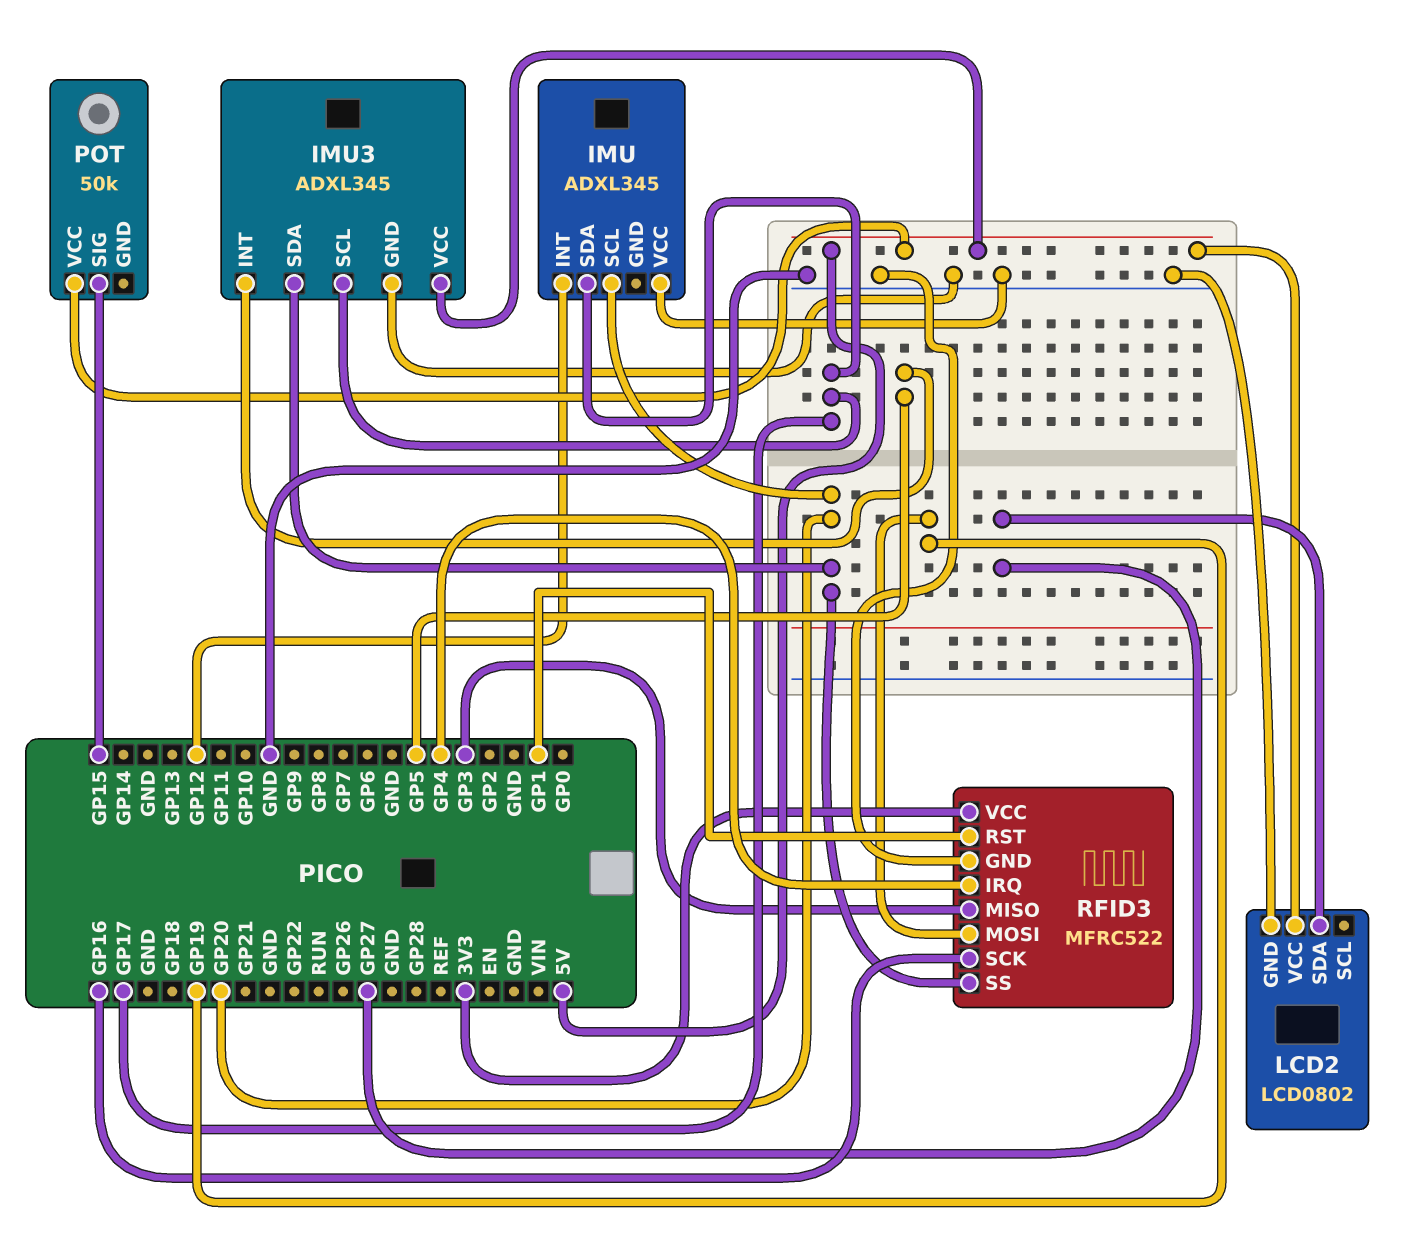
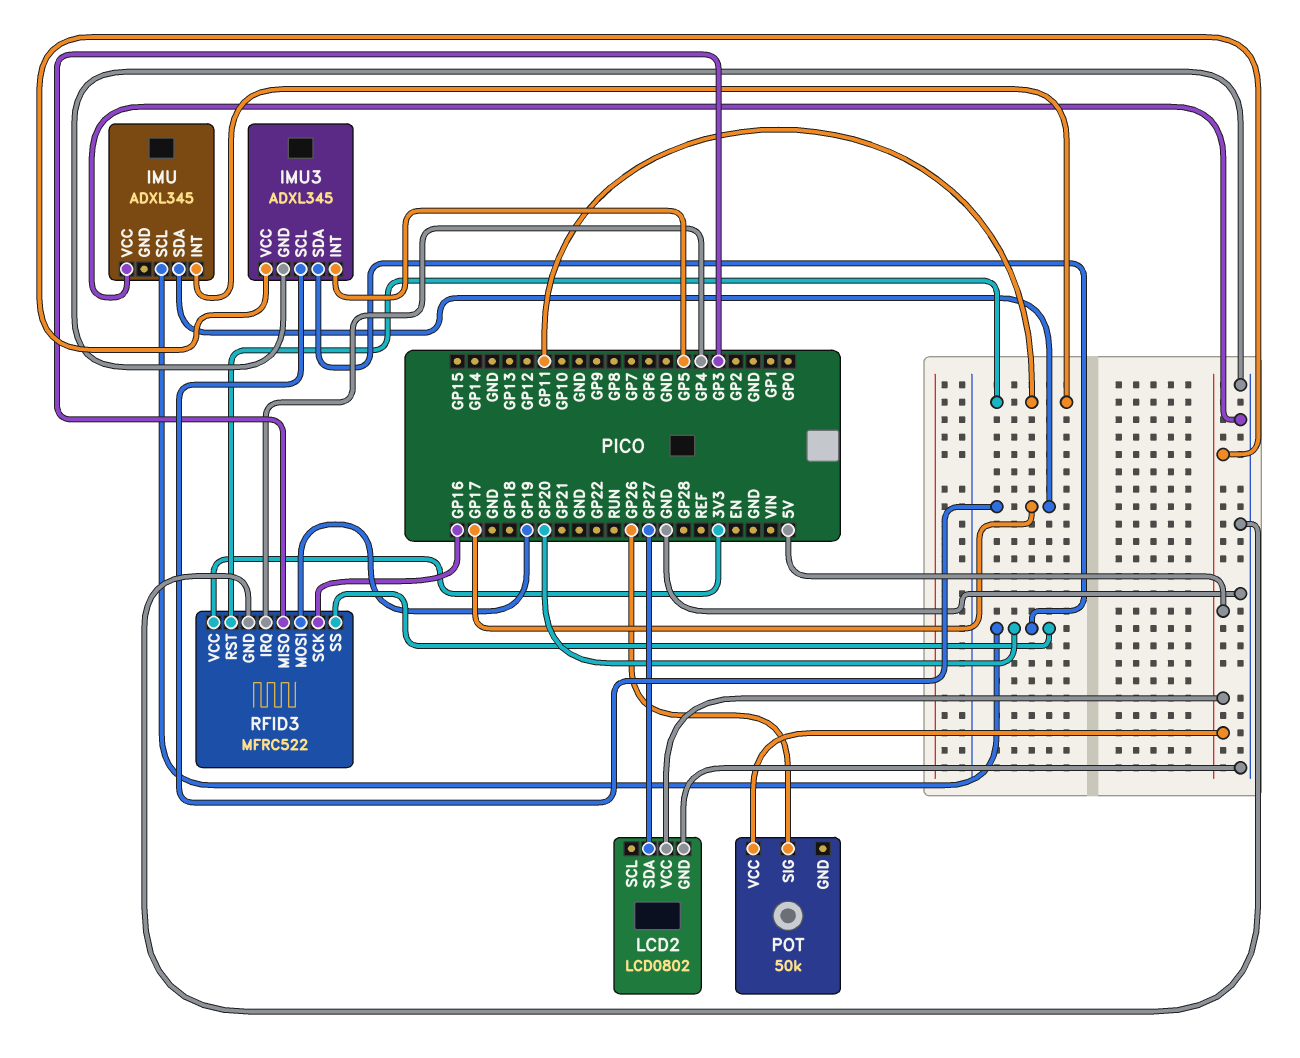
IMU pin INT: GP12 -> GP11
POT pin SIG: GP15 -> GP26
RFID3 pin RST: GP1 -> GP11

